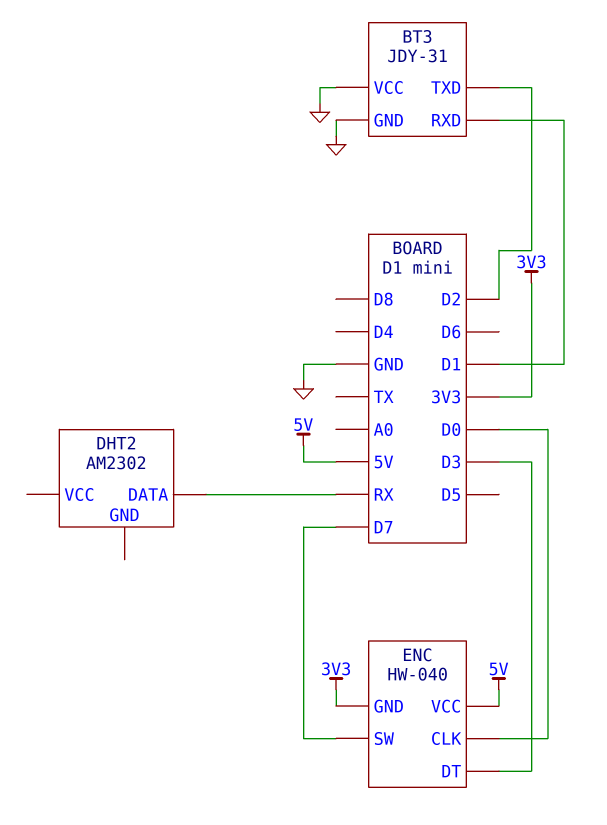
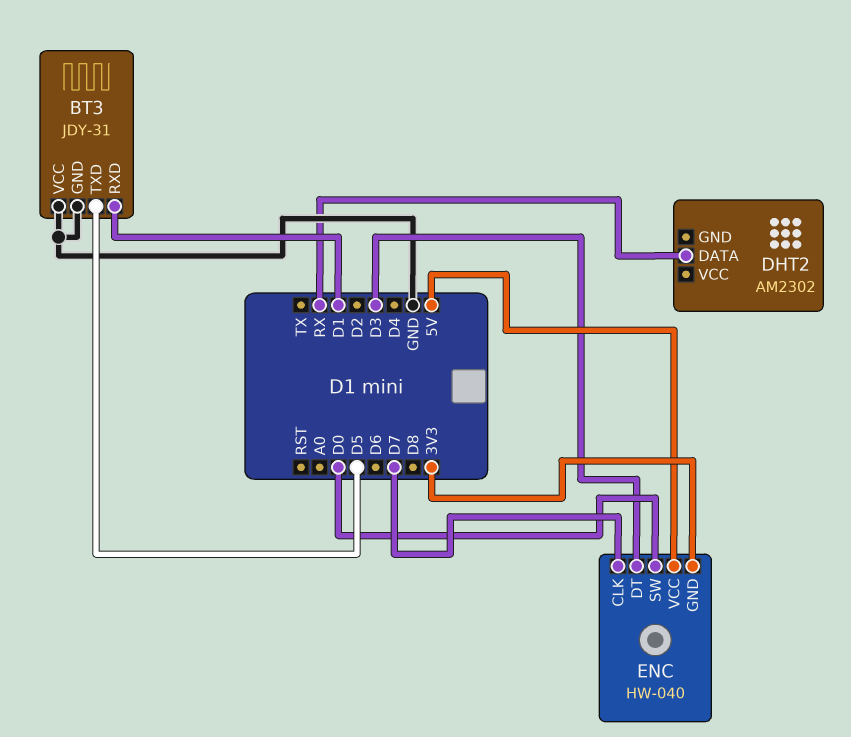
BT3 pin TXD: D2 -> D5
ENC pin CLK: D0 -> D7
ENC pin SW: D7 -> D0

